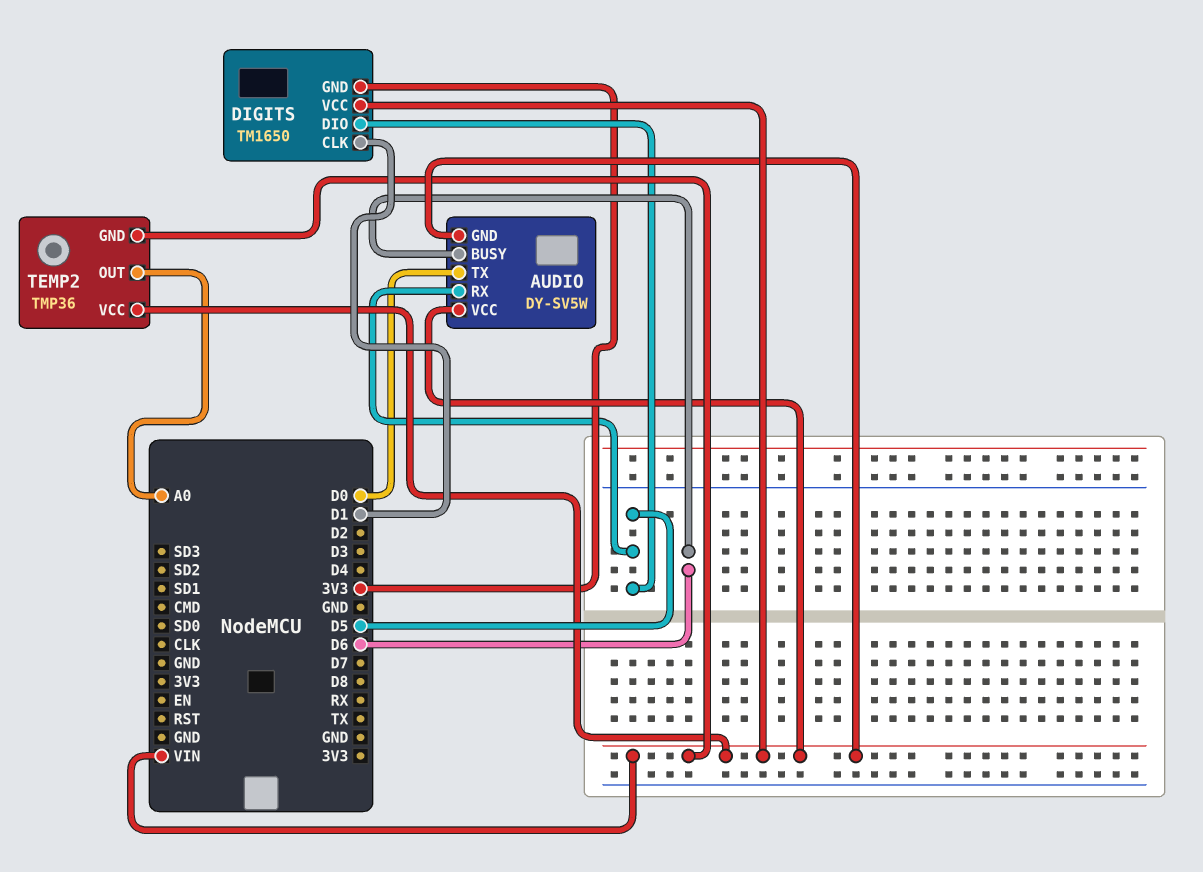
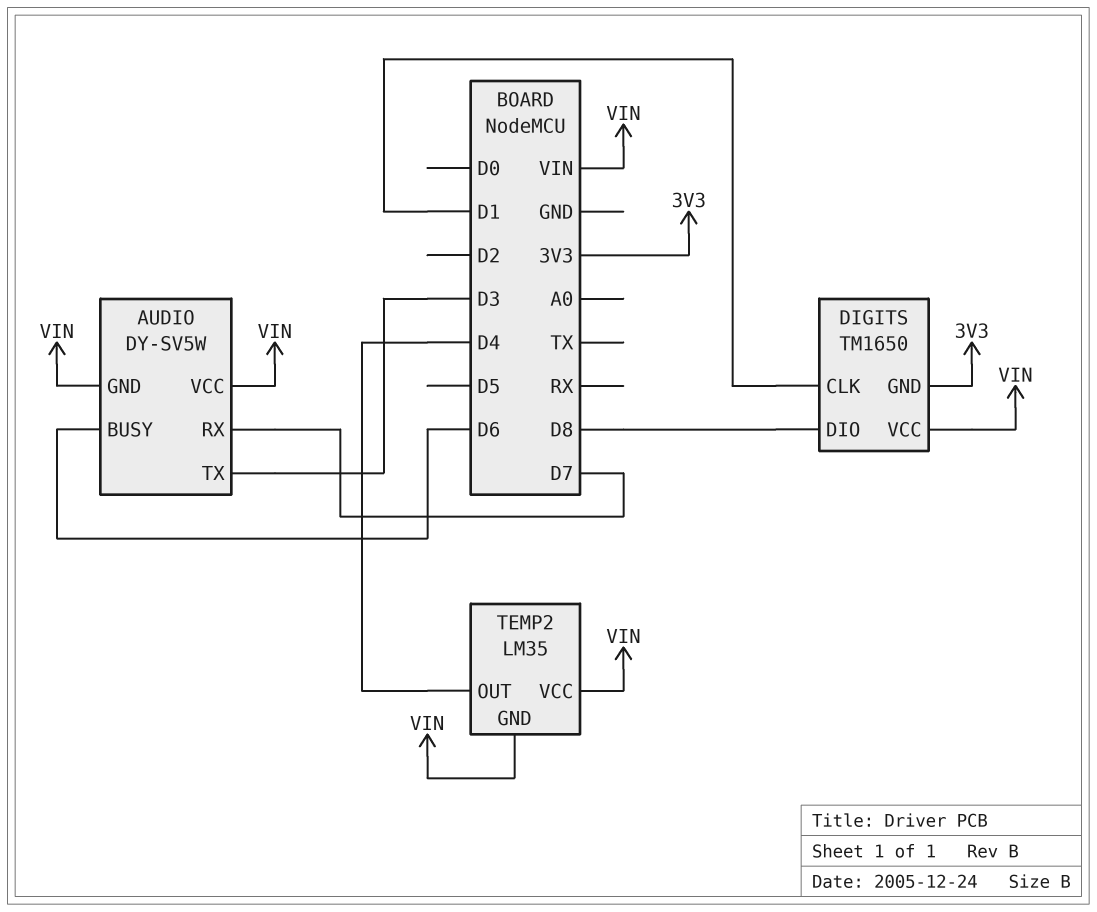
AUDIO pin RX: D5 -> D7
AUDIO pin TX: D0 -> D3
DIGITS pin DIO: D5 -> D8
TEMP2: TMP36 -> LM35
TEMP2 pin OUT: A0 -> D4

